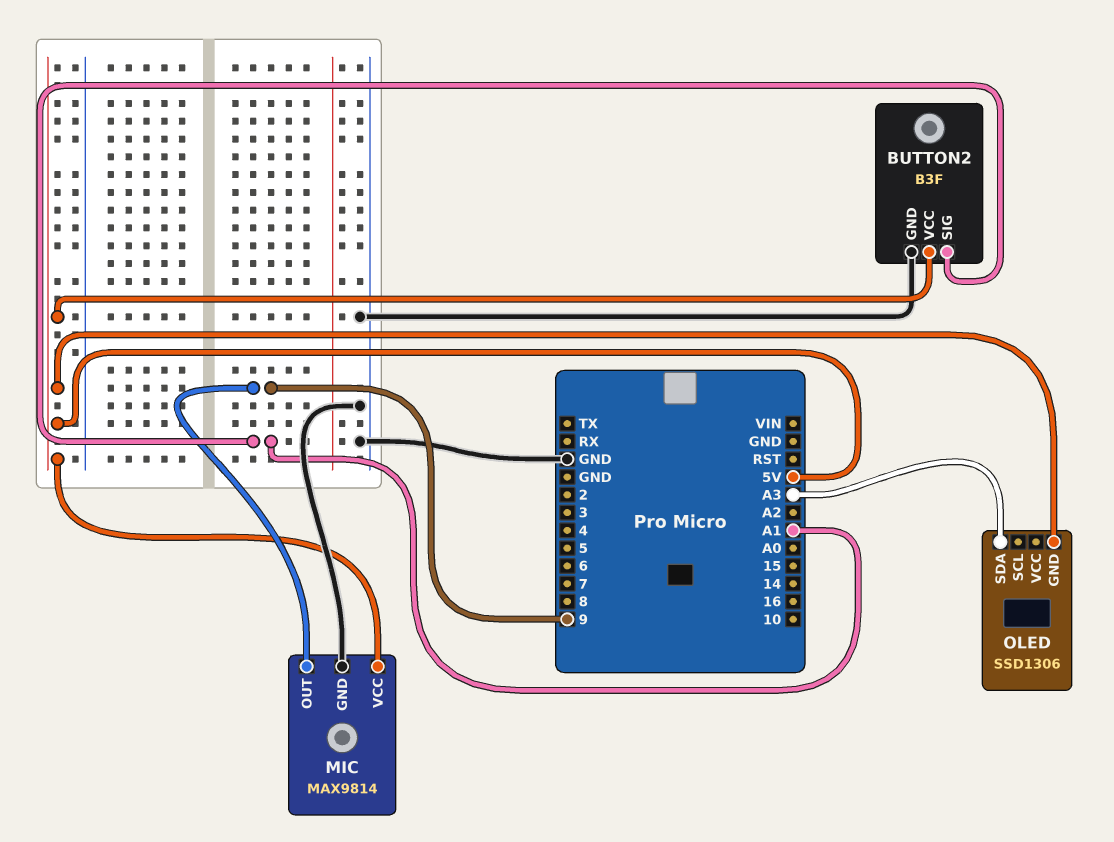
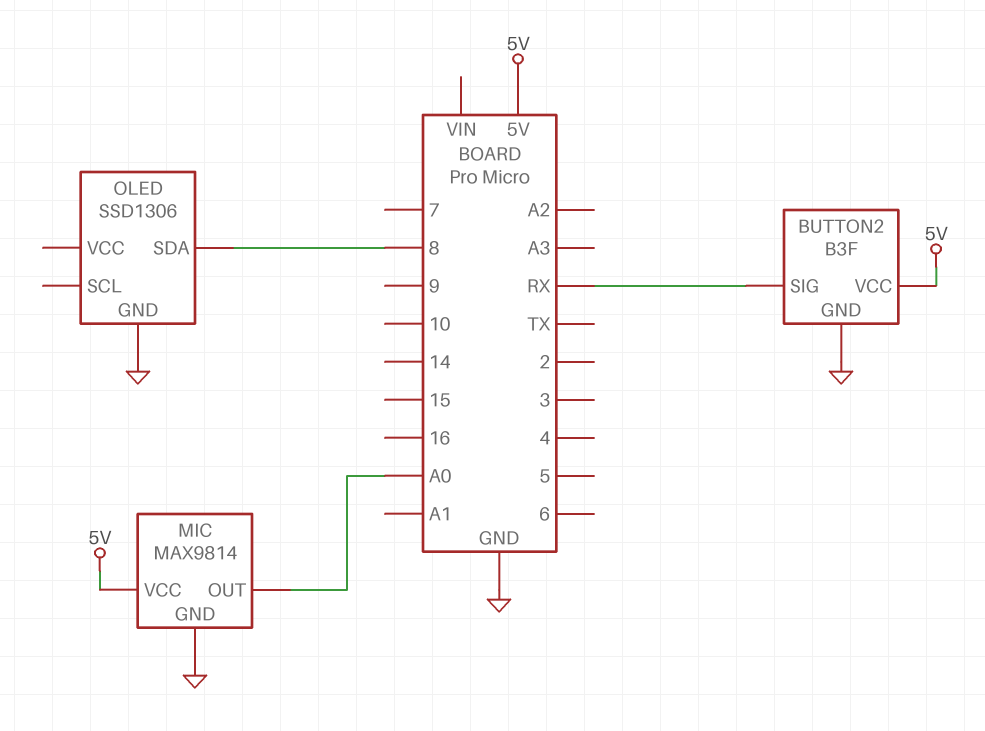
BUTTON2 pin SIG: A1 -> RX
MIC pin OUT: 9 -> A0
OLED pin GND: 5V -> GND
OLED pin SDA: A3 -> 8

